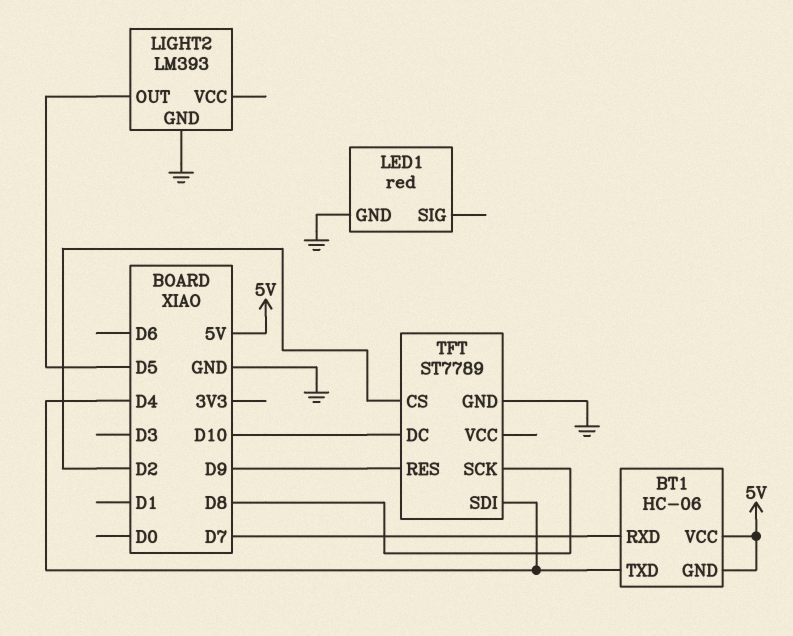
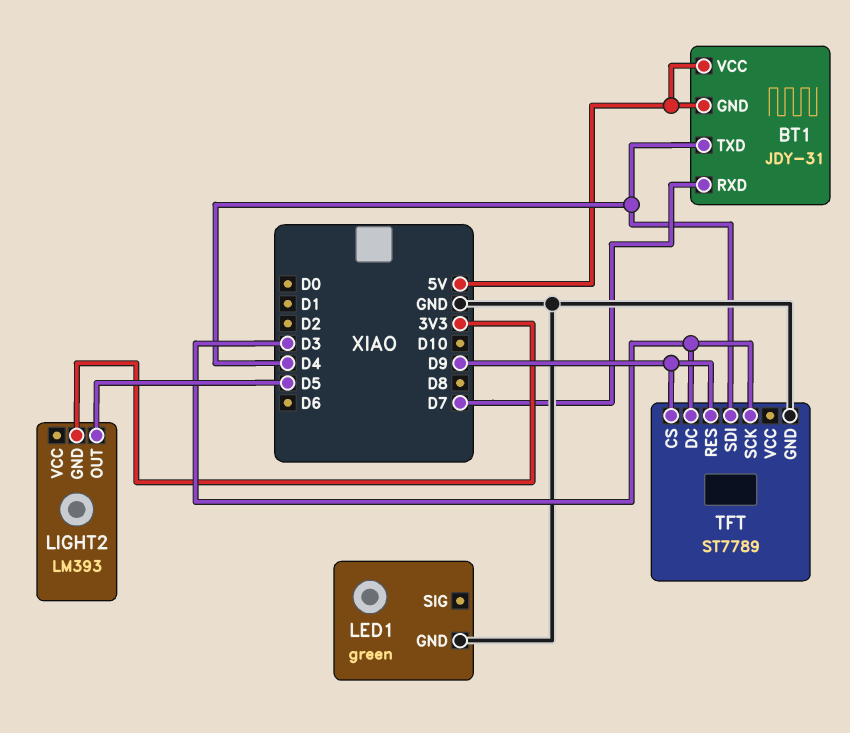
BT1: HC-06 -> JDY-31
LED1: red -> green
LIGHT2 pin GND: GND -> 3V3
TFT pin CS: D2 -> D9
TFT pin DC: D10 -> D3
TFT pin SCK: D8 -> D3

